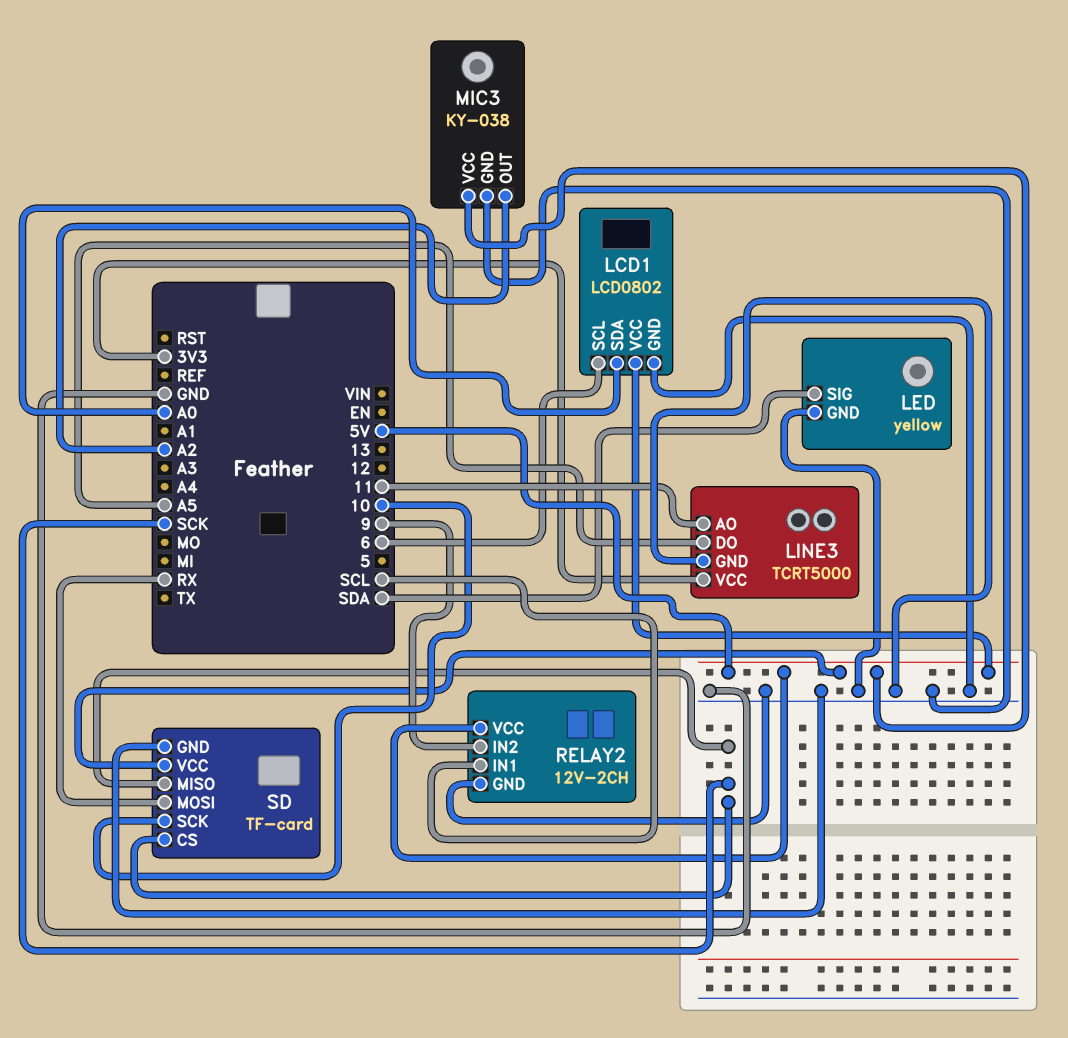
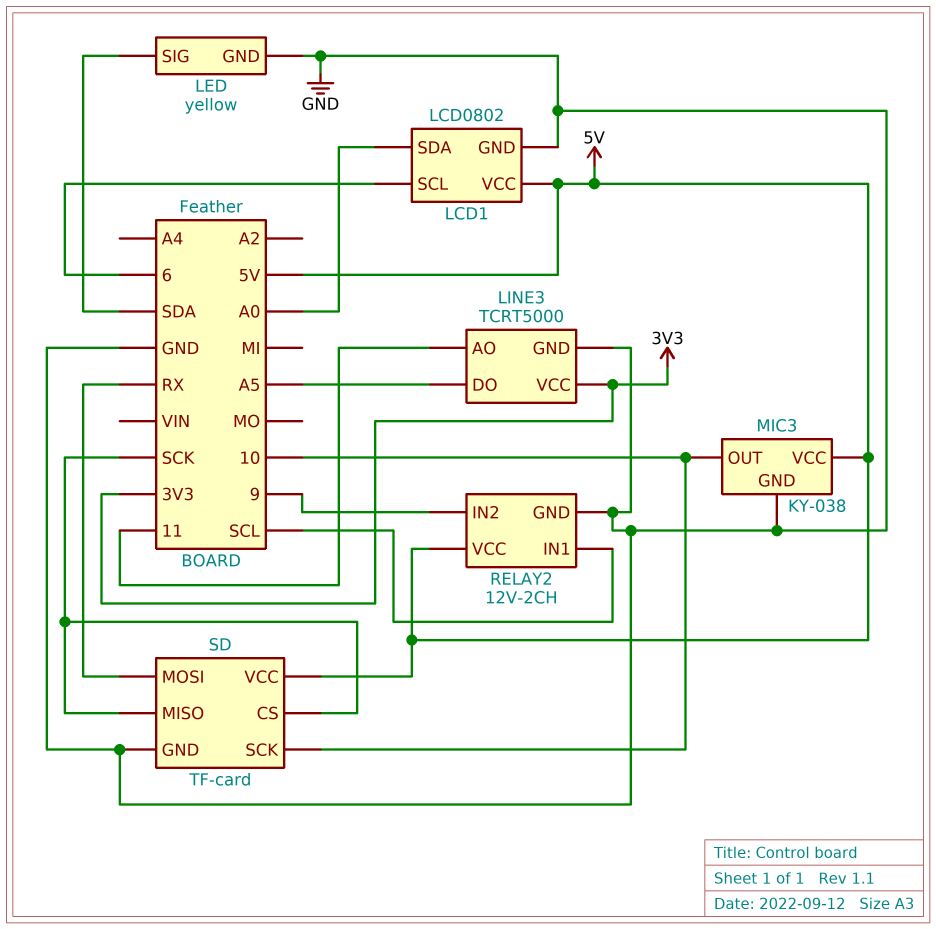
MIC3 pin OUT: A2 -> 10

